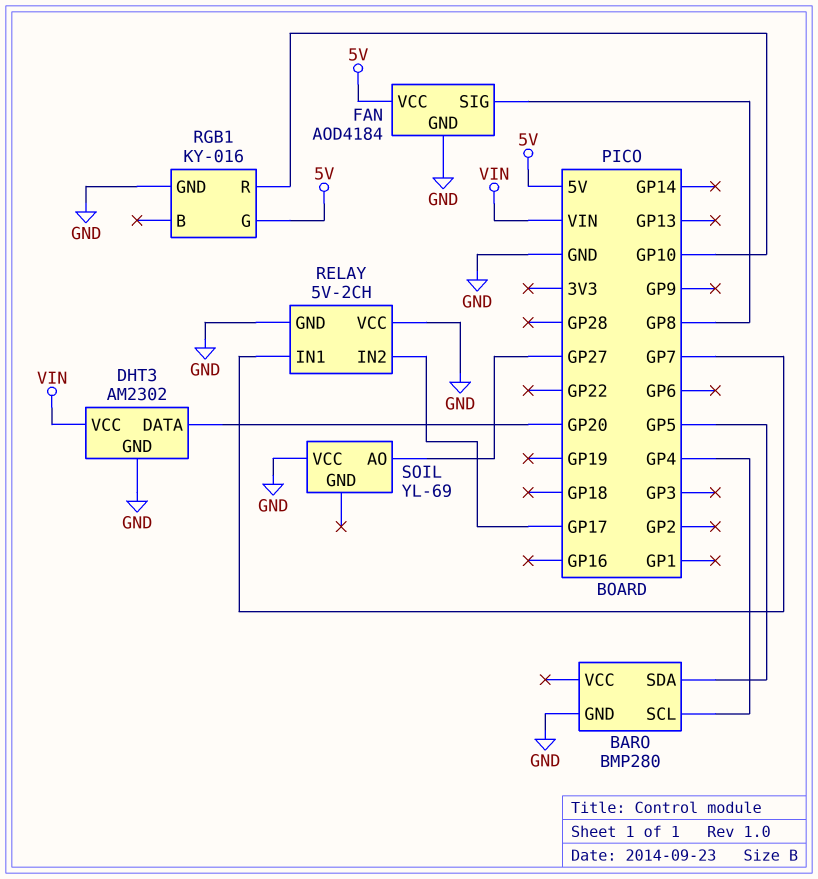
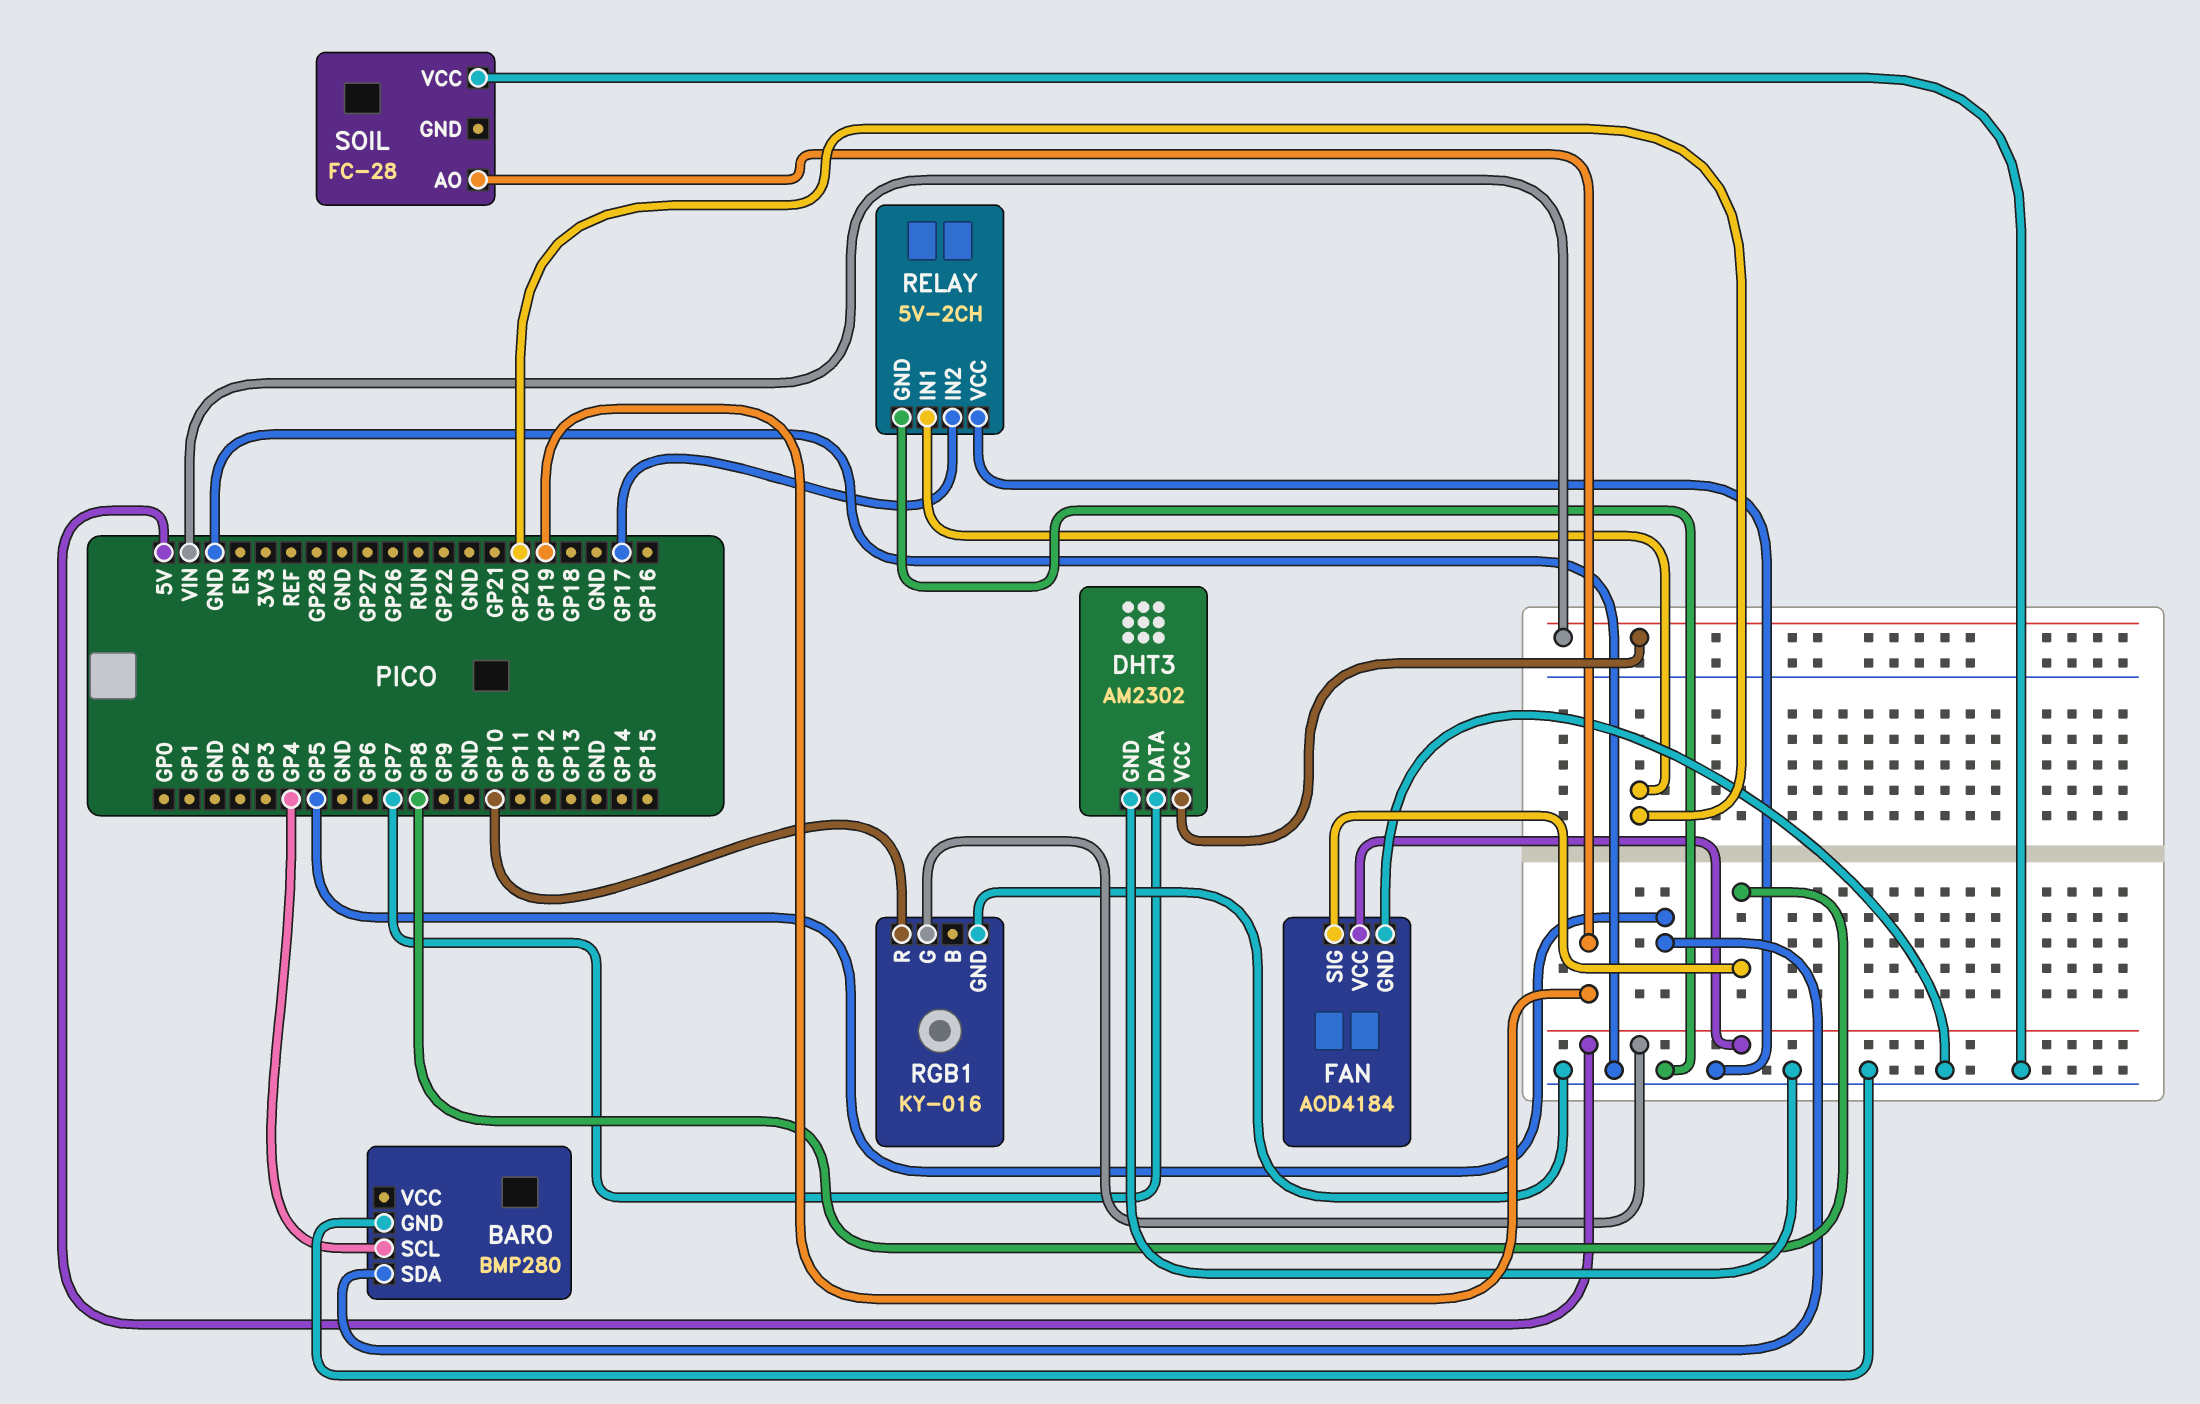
DHT3 pin DATA: GP20 -> GP7
RELAY pin IN1: GP7 -> GP20
SOIL: YL-69 -> FC-28
SOIL pin AO: GP27 -> GP19

